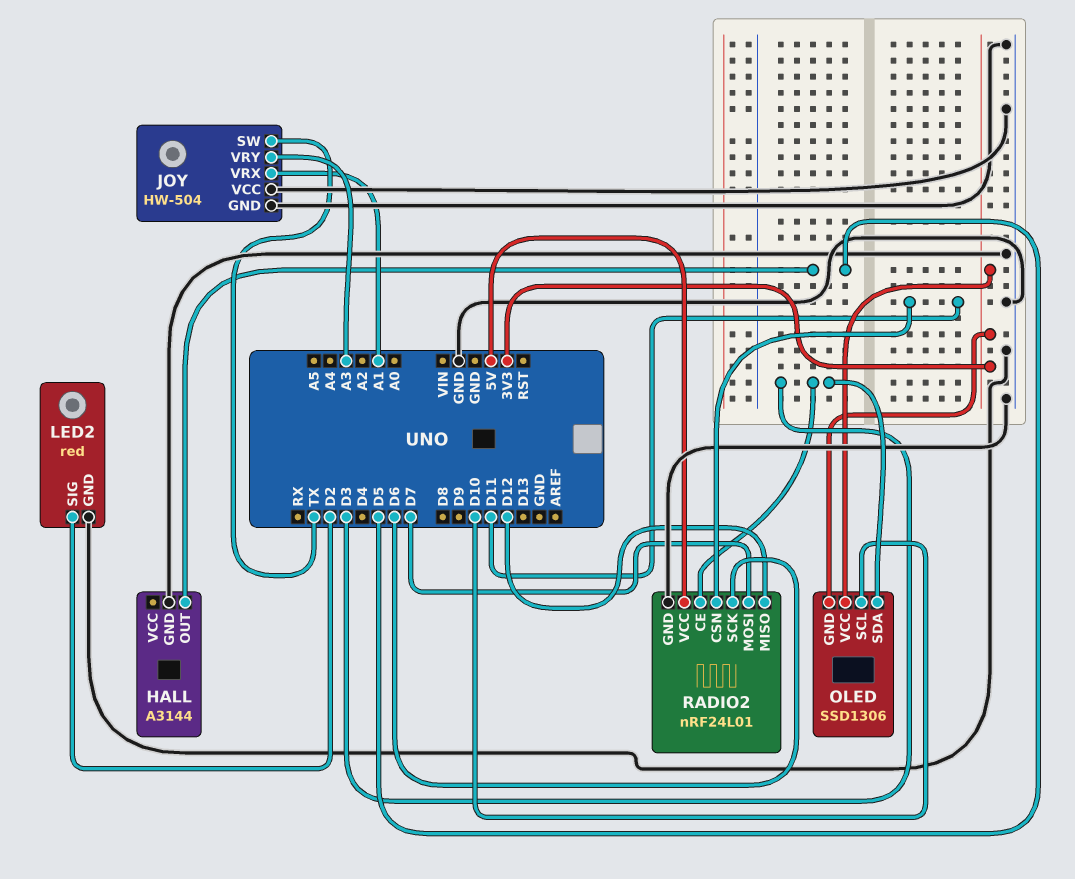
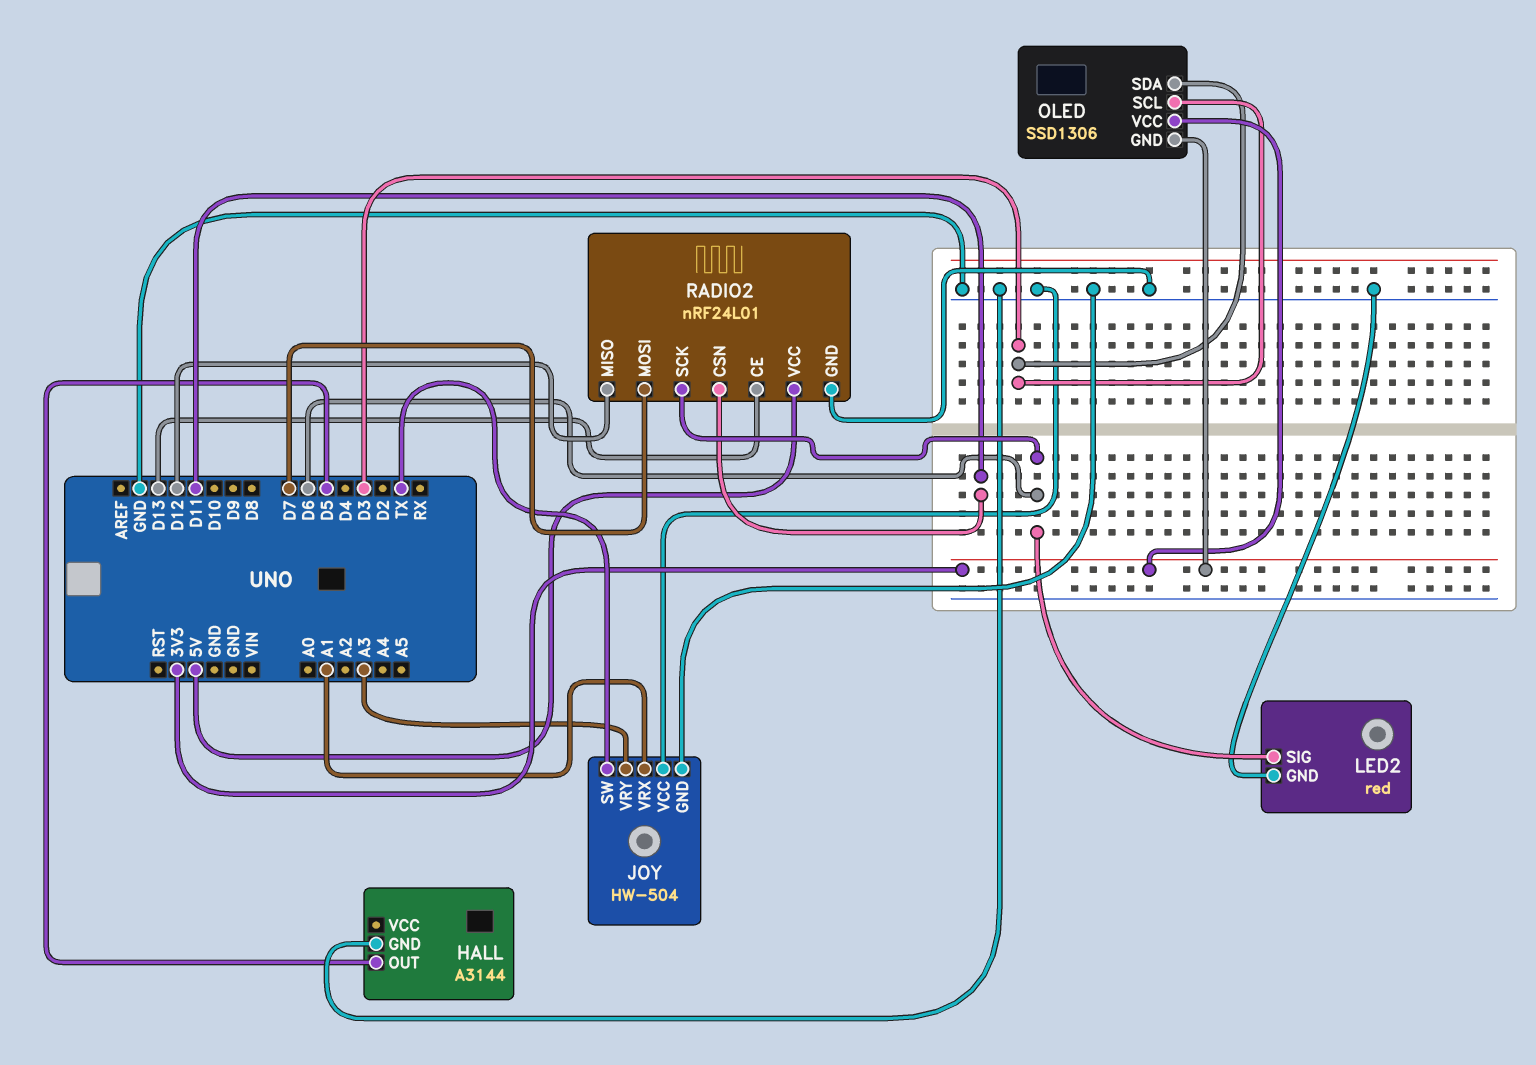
LED2 pin SIG: D2 -> D6
OLED pin SCL: D10 -> D3
RADIO2 pin CE: D3 -> D13

